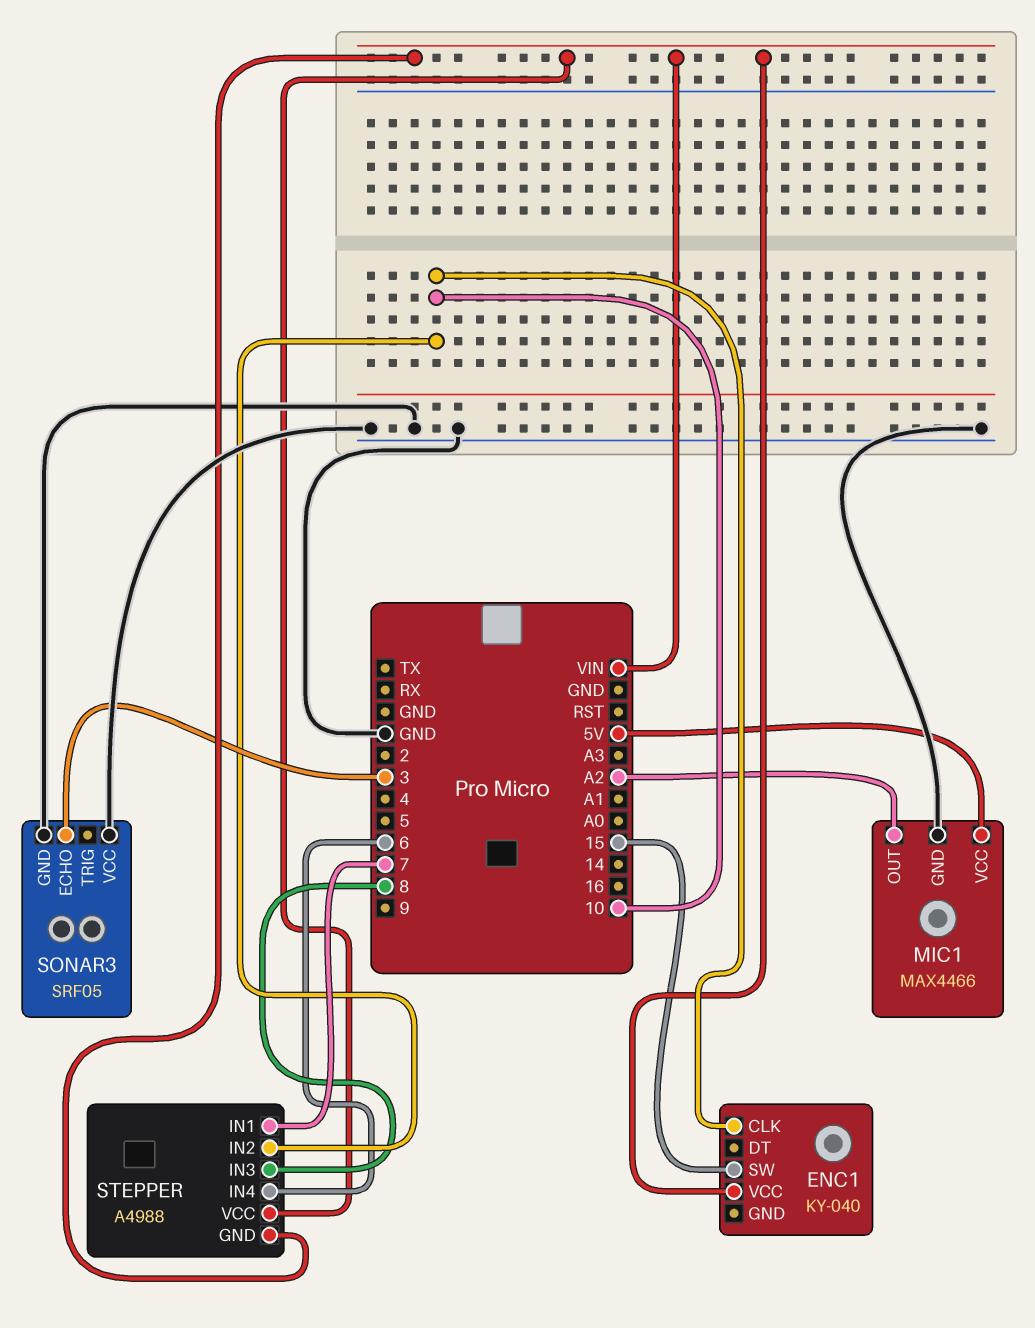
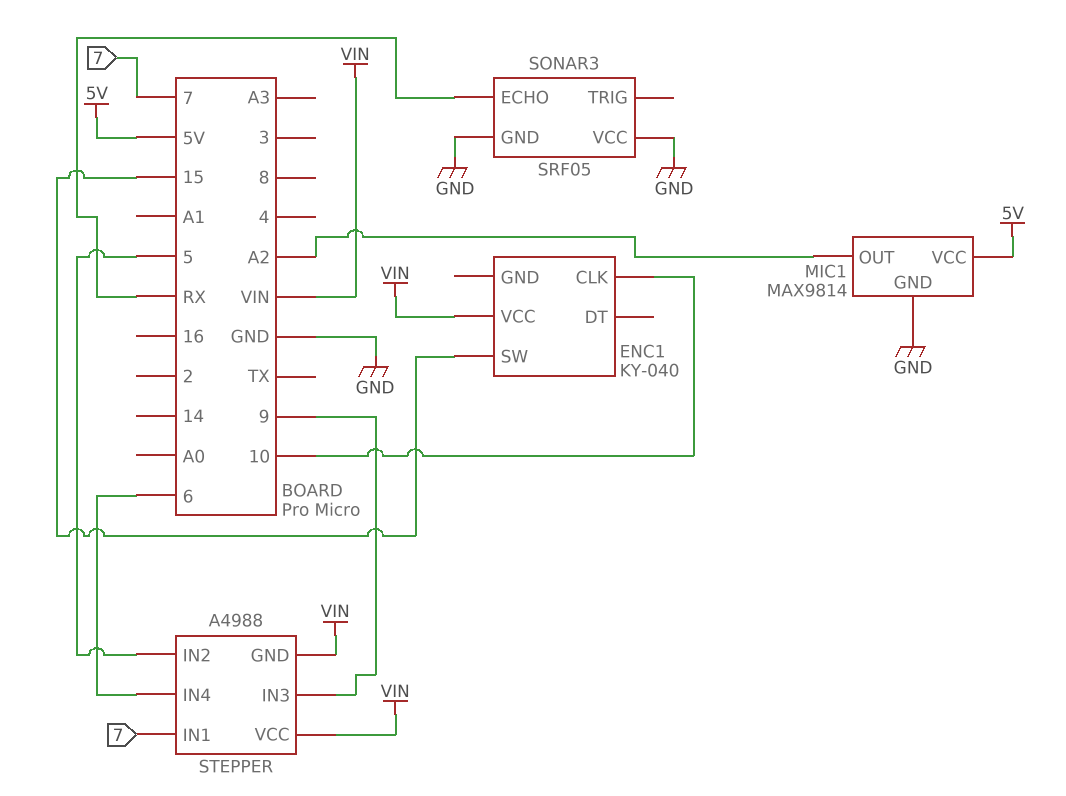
MIC1: MAX4466 -> MAX9814
SONAR3 pin ECHO: 3 -> RX
STEPPER pin IN2: 10 -> 5
STEPPER pin IN3: 8 -> 9

